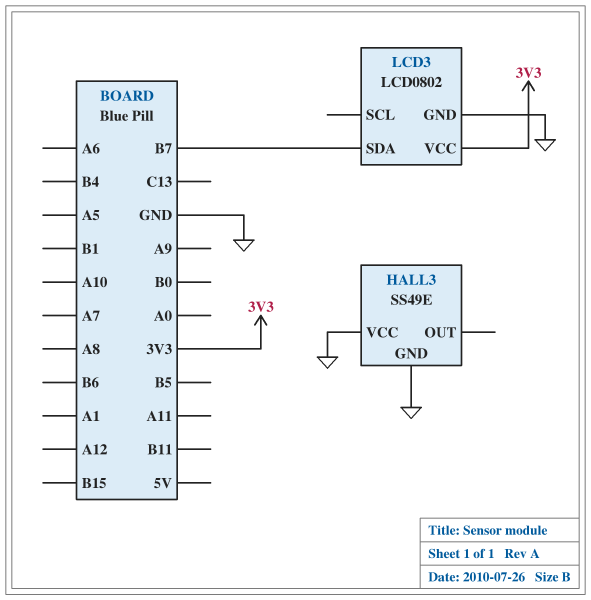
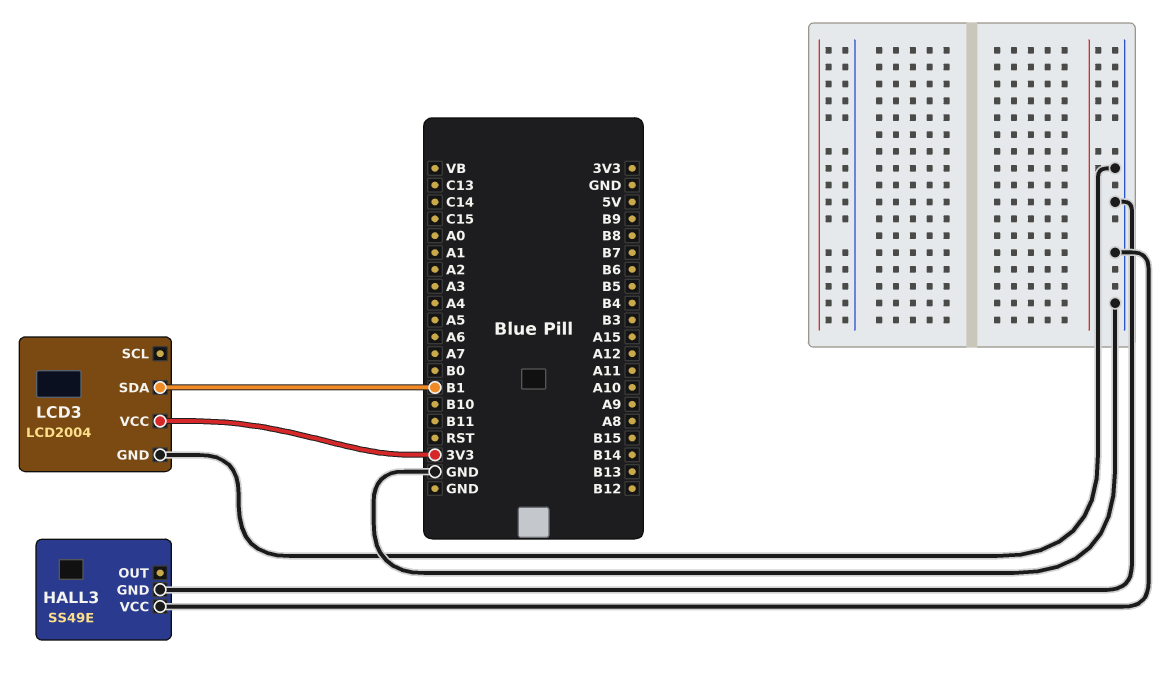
LCD3: LCD0802 -> LCD2004
LCD3 pin SDA: B7 -> B1

